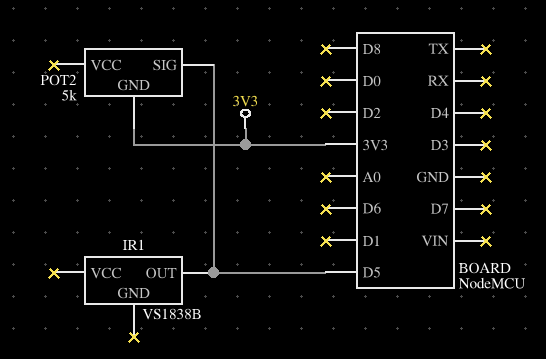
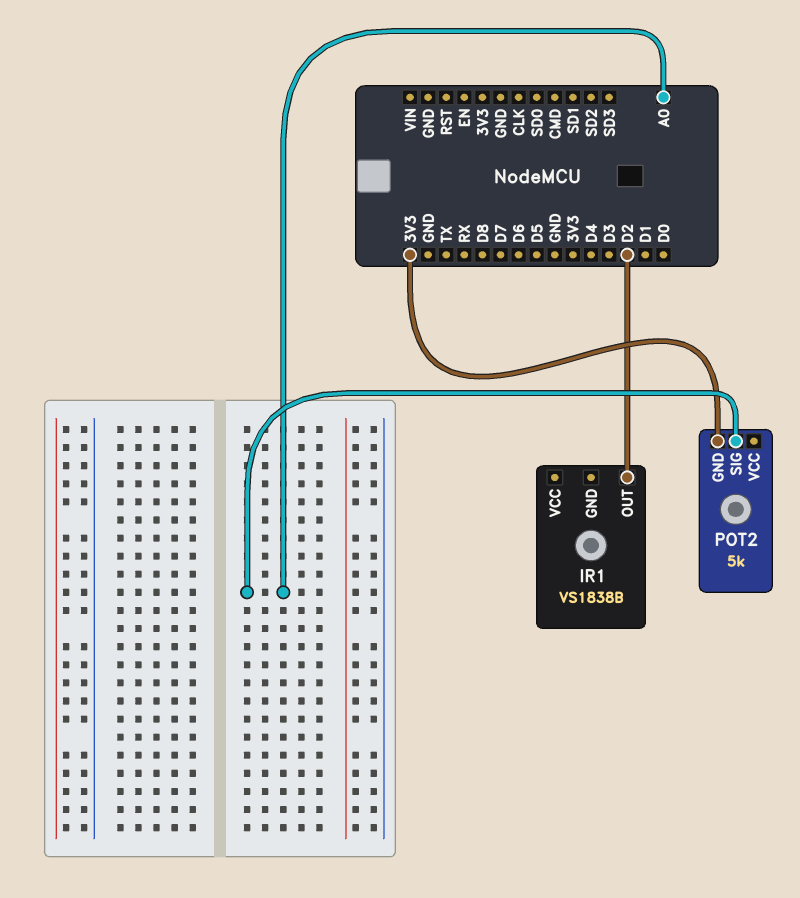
IR1 pin OUT: D5 -> D2
POT2 pin SIG: D5 -> A0

